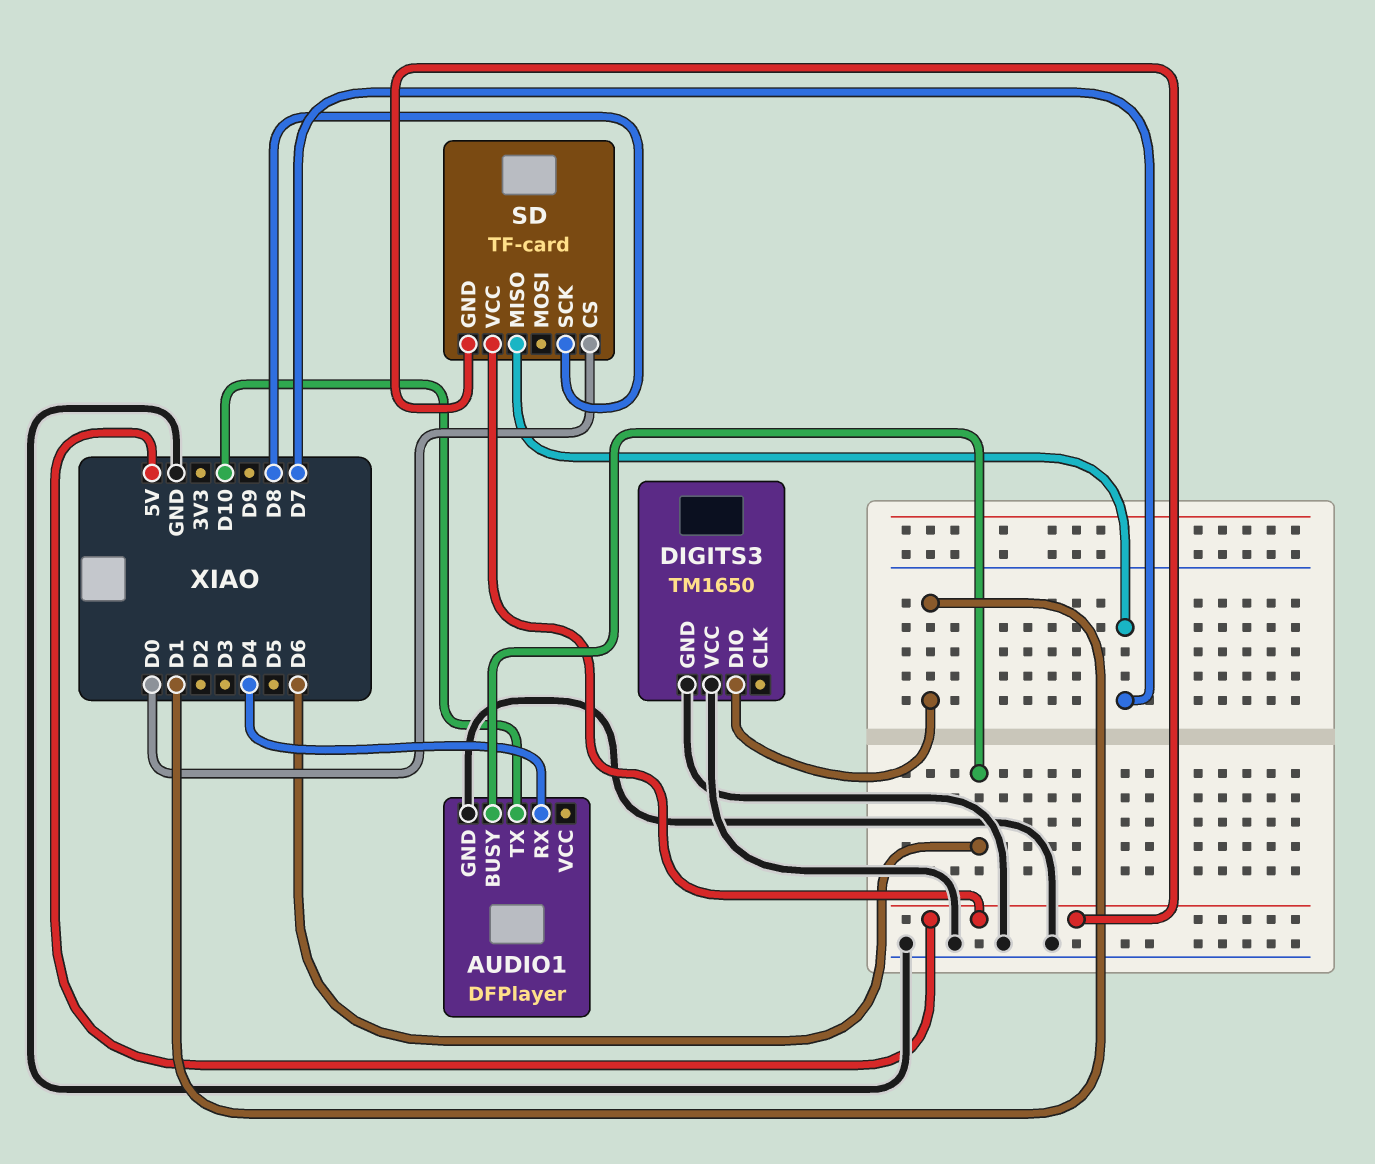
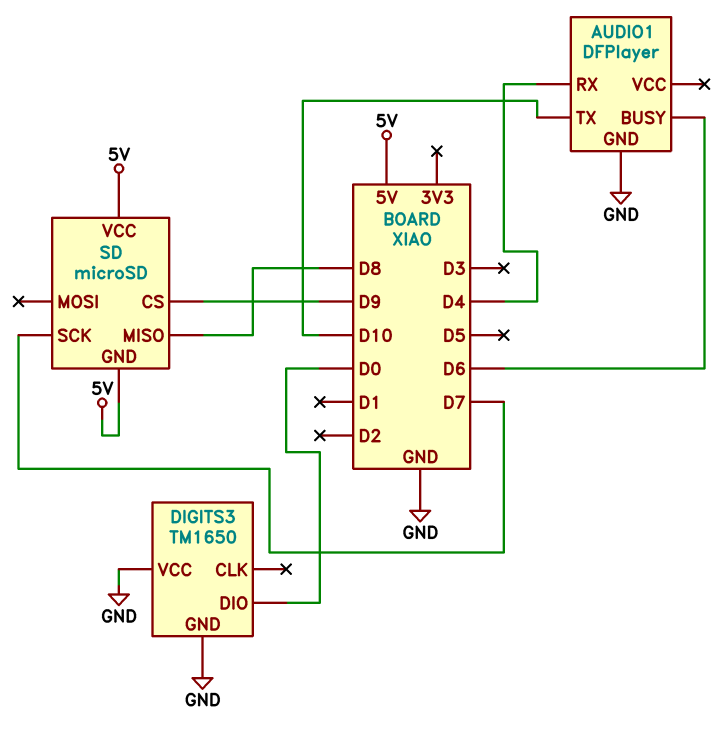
DIGITS3 pin DIO: D1 -> D0
SD: TF-card -> microSD
SD pin CS: D0 -> D9
SD pin MISO: D7 -> D8
SD pin SCK: D8 -> D7

